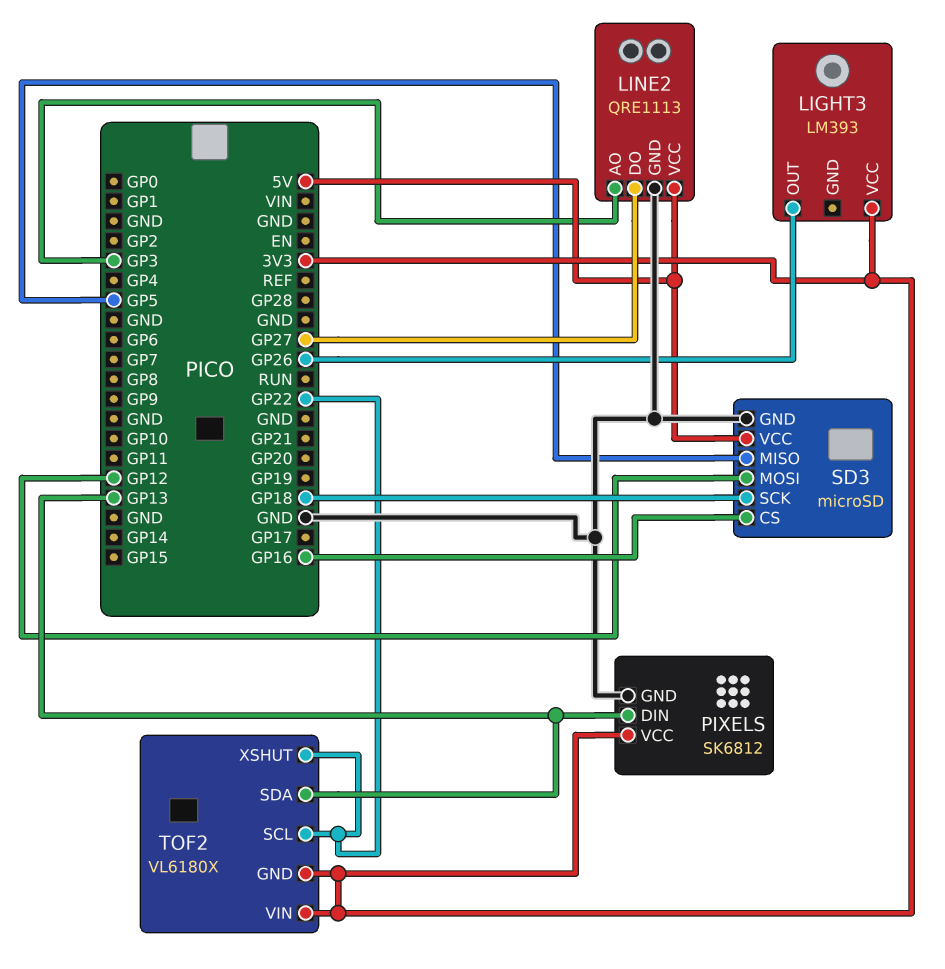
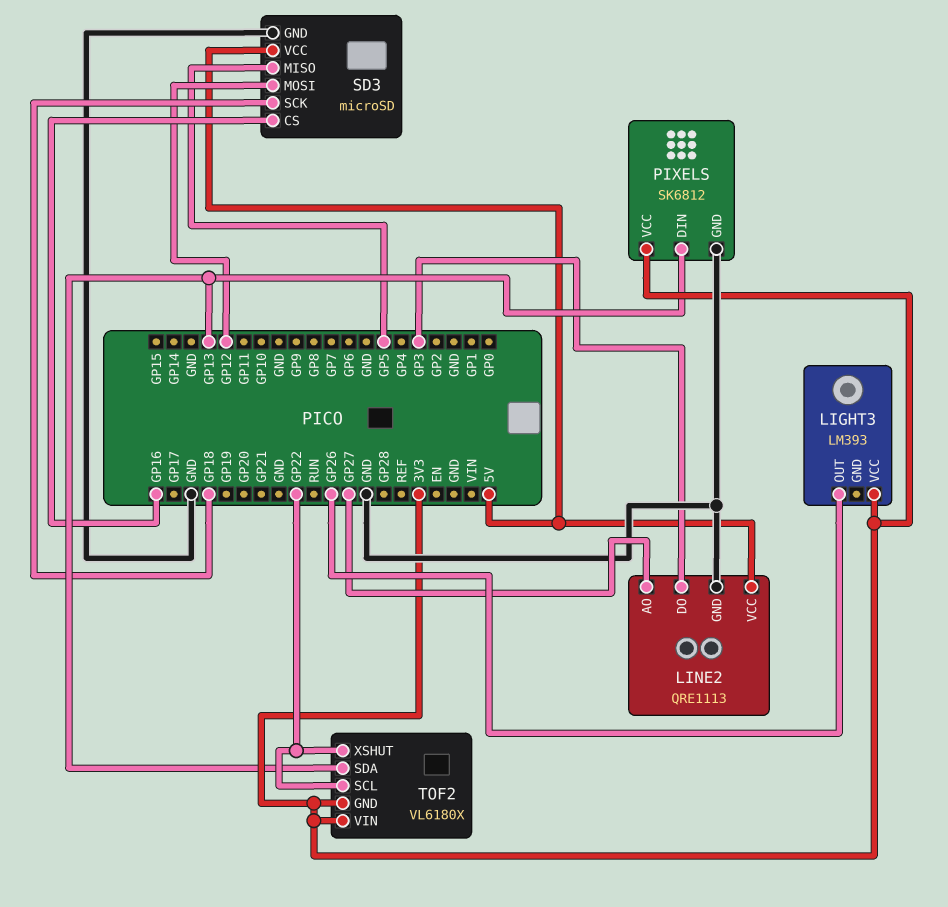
LINE2 pin AO: GP3 -> GP27
LINE2 pin DO: GP27 -> GP3

